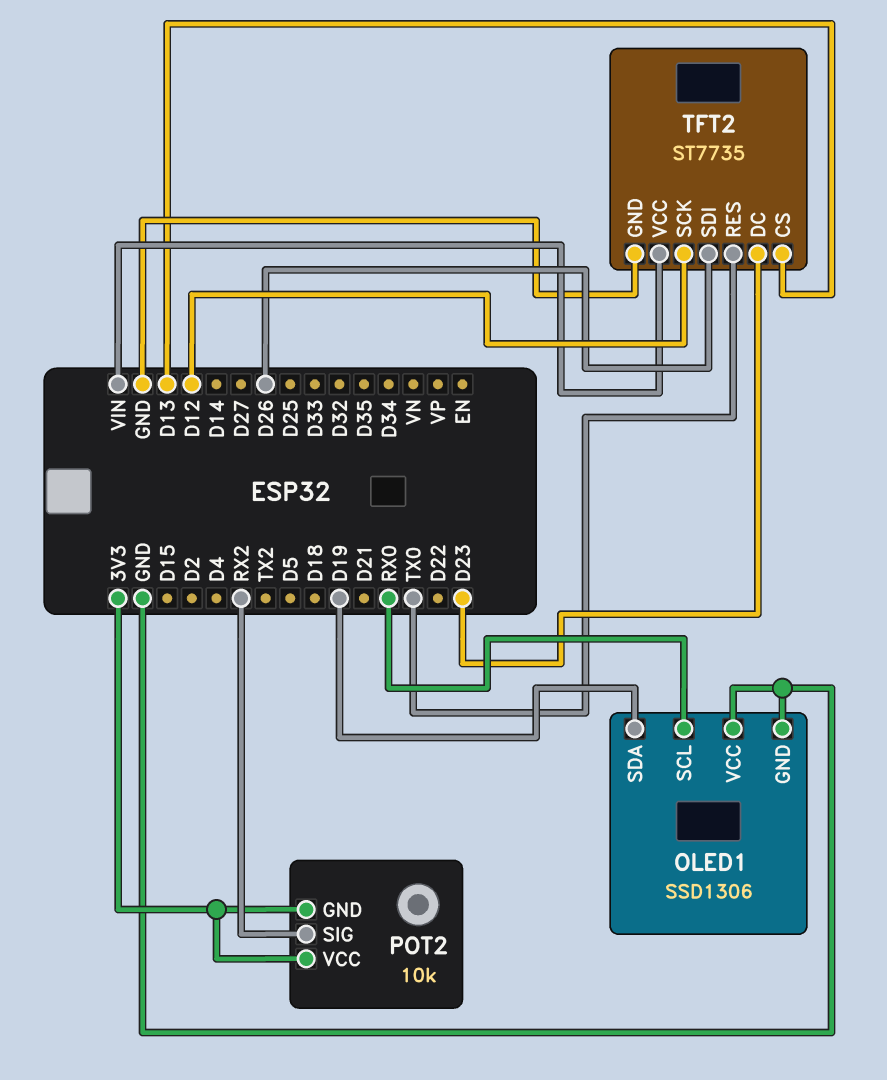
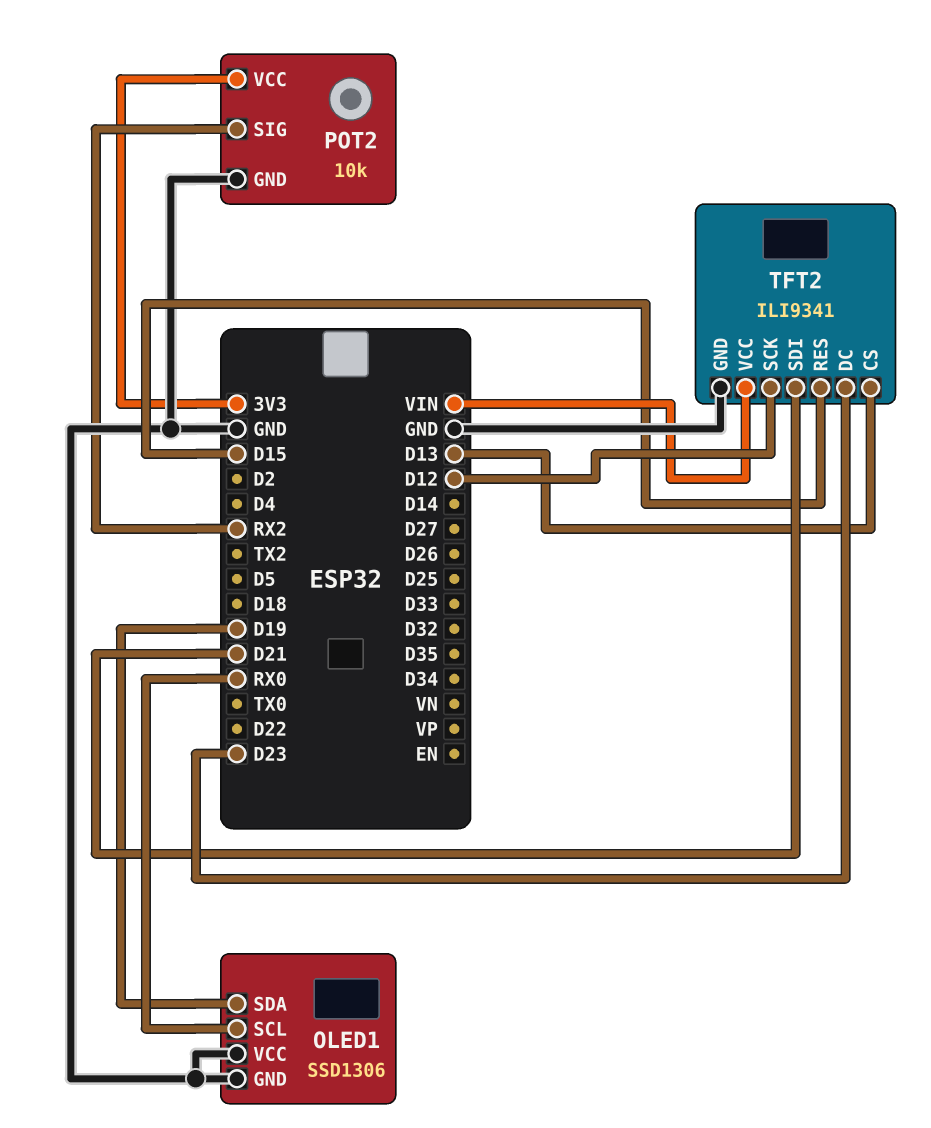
POT2 pin GND: 3V3 -> GND
TFT2: ST7735 -> ILI9341
TFT2 pin RES: TX0 -> D15
TFT2 pin SDI: D26 -> D21

